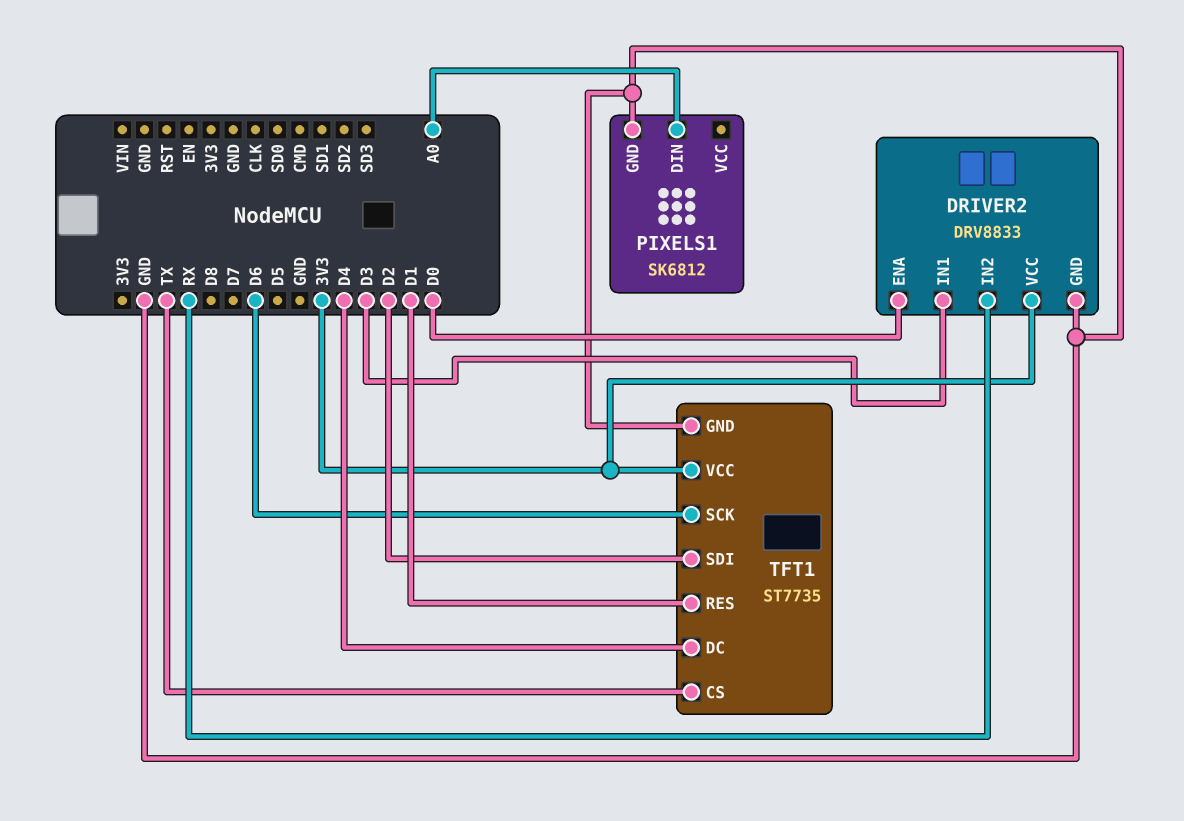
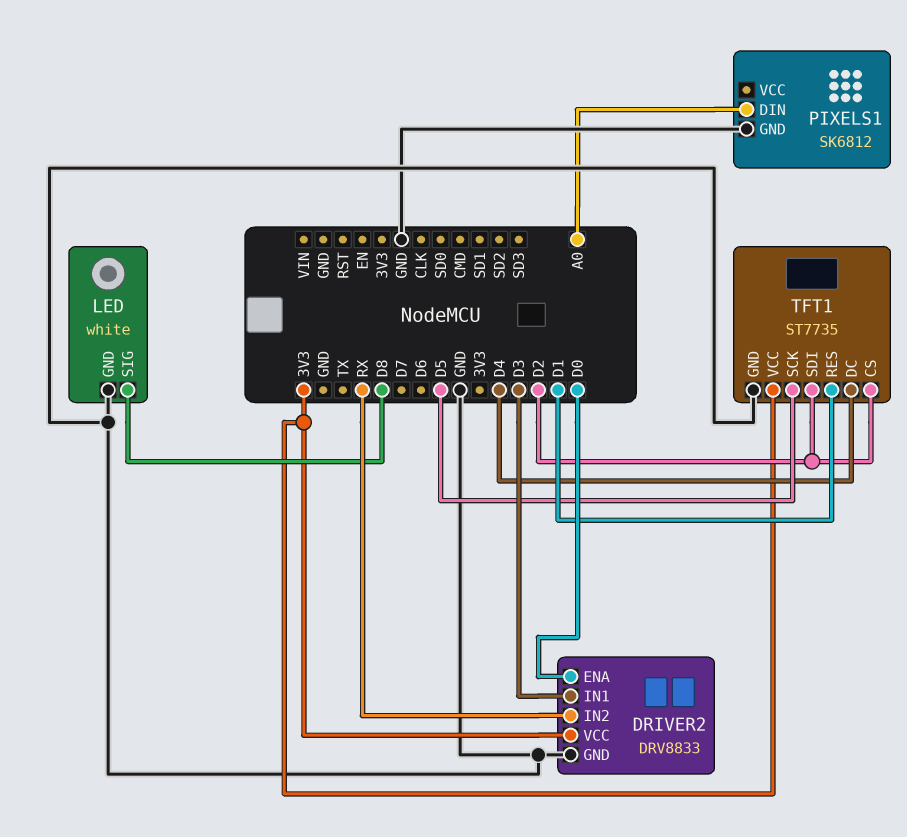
LED: none -> white
LED pin GND: none -> GND
LED pin SIG: none -> D8
TFT1 pin CS: TX -> D2
TFT1 pin SCK: D6 -> D5

